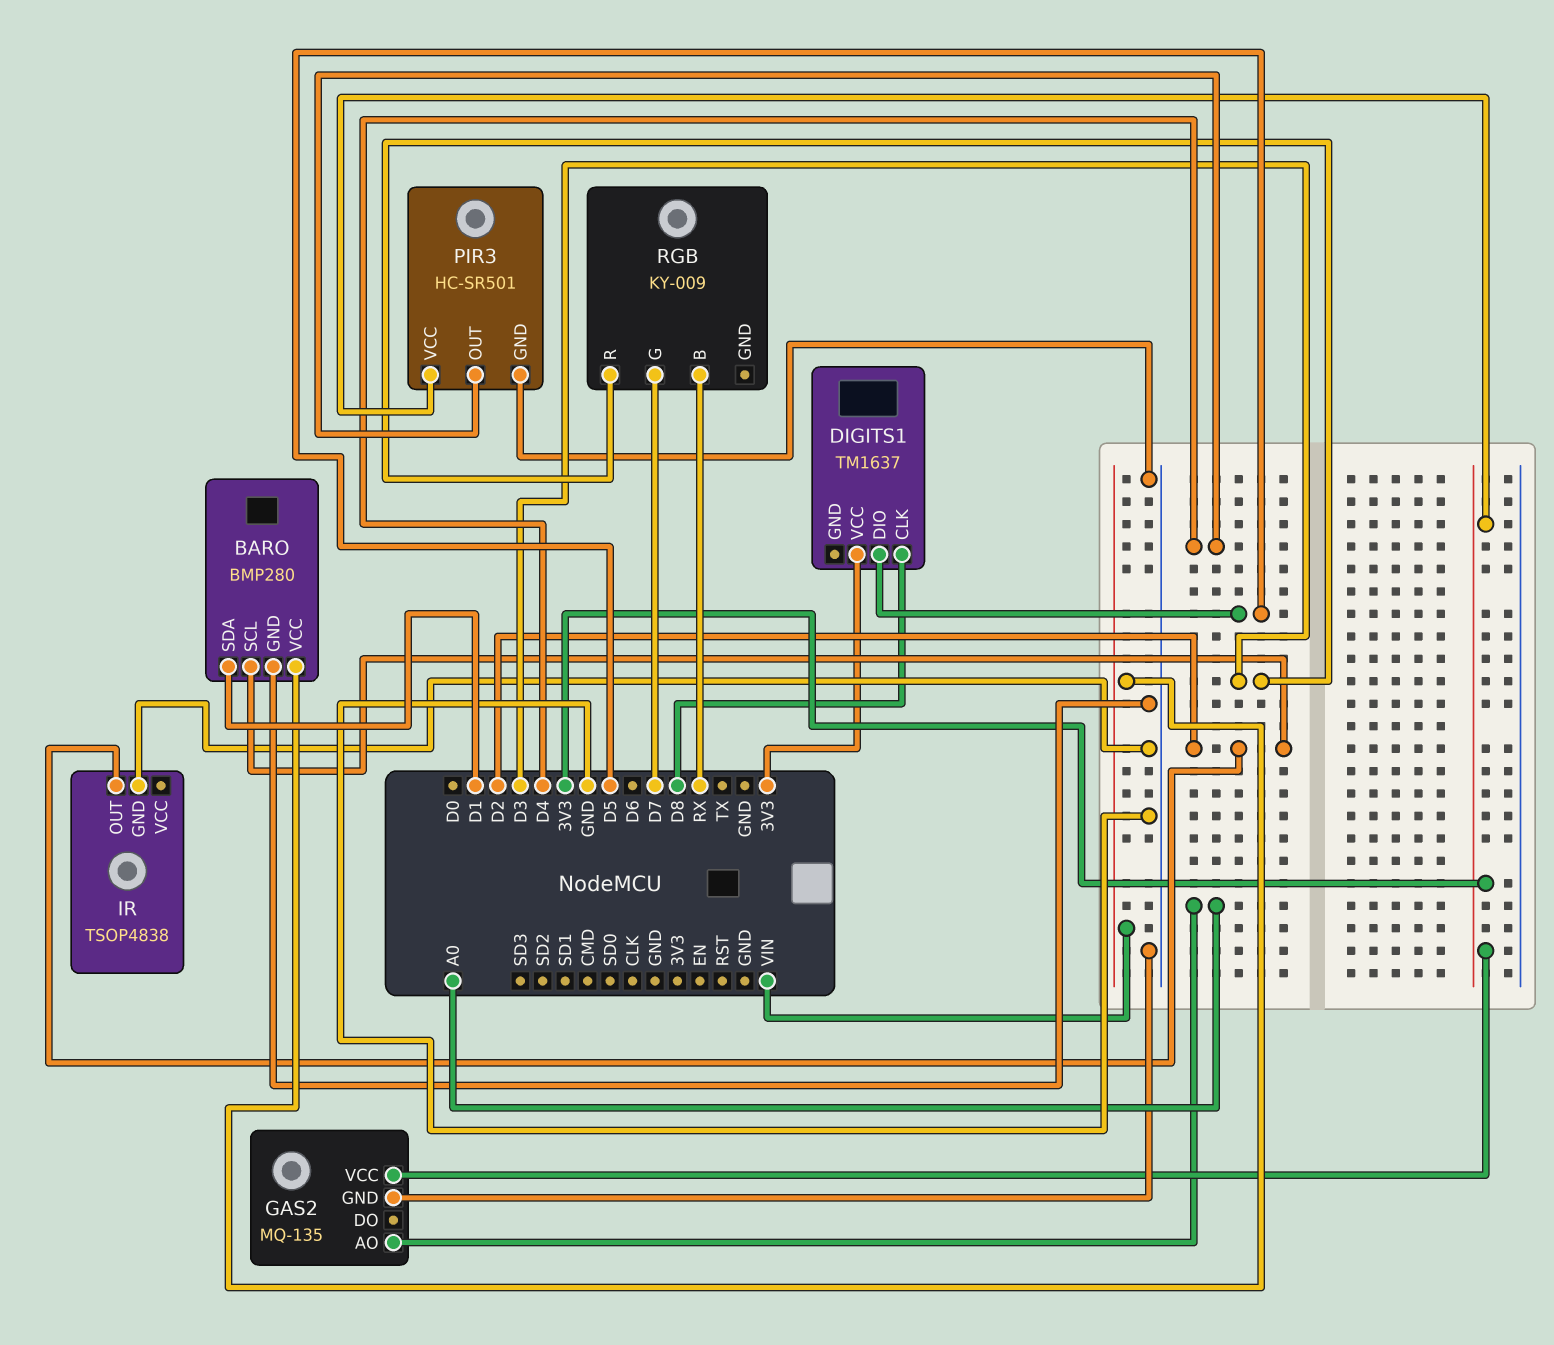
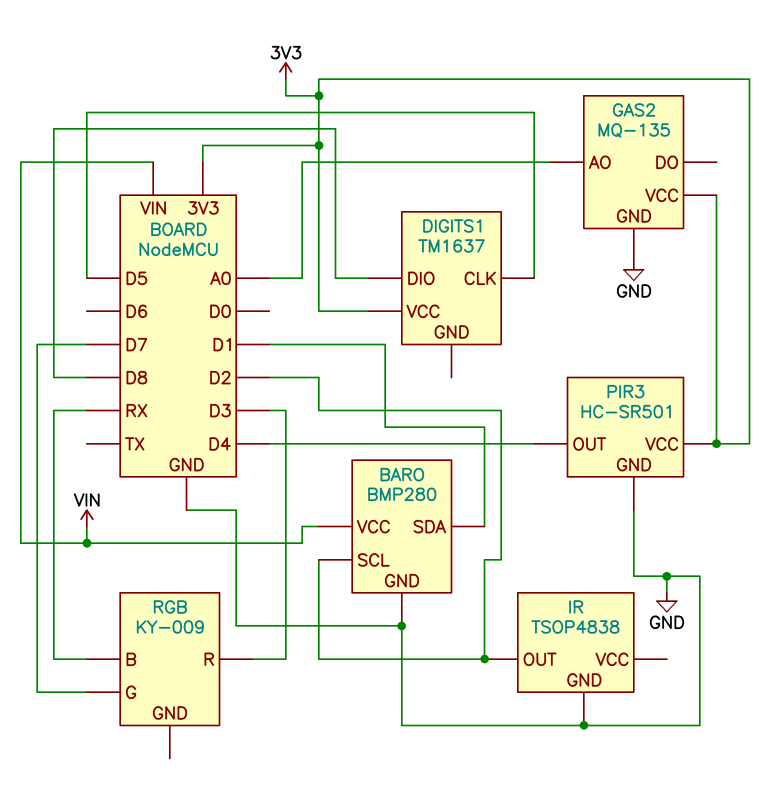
DIGITS1 pin CLK: D8 -> D5
DIGITS1 pin DIO: D5 -> D8

